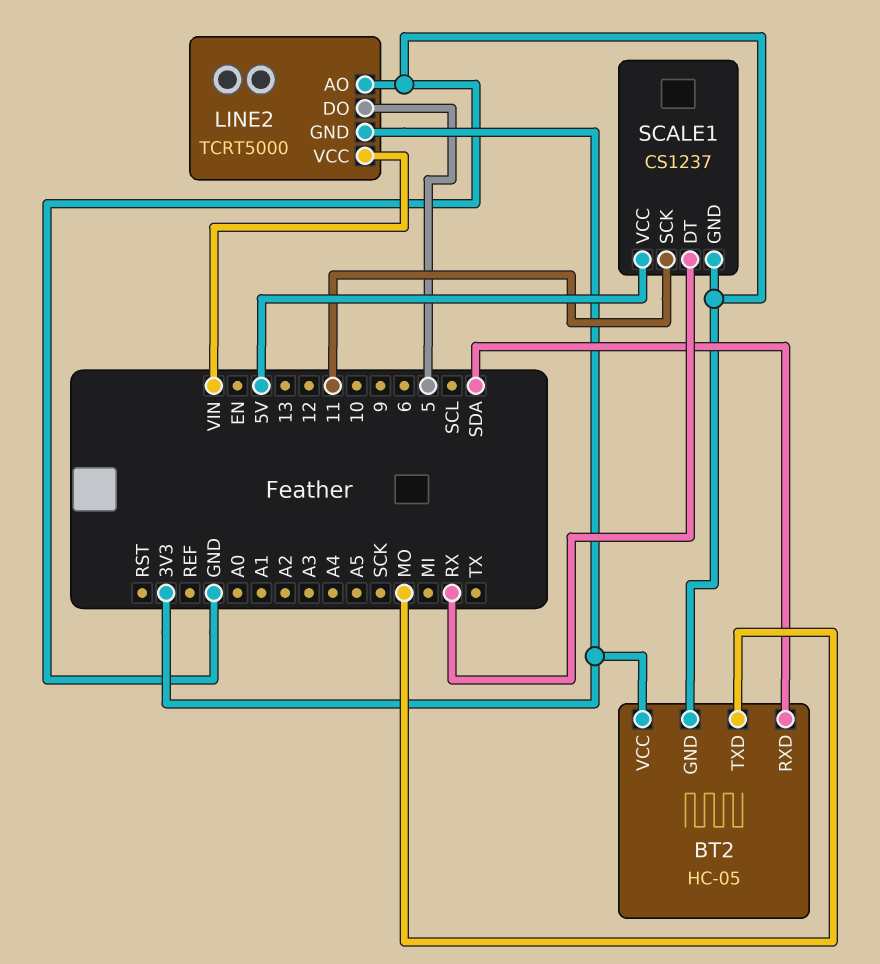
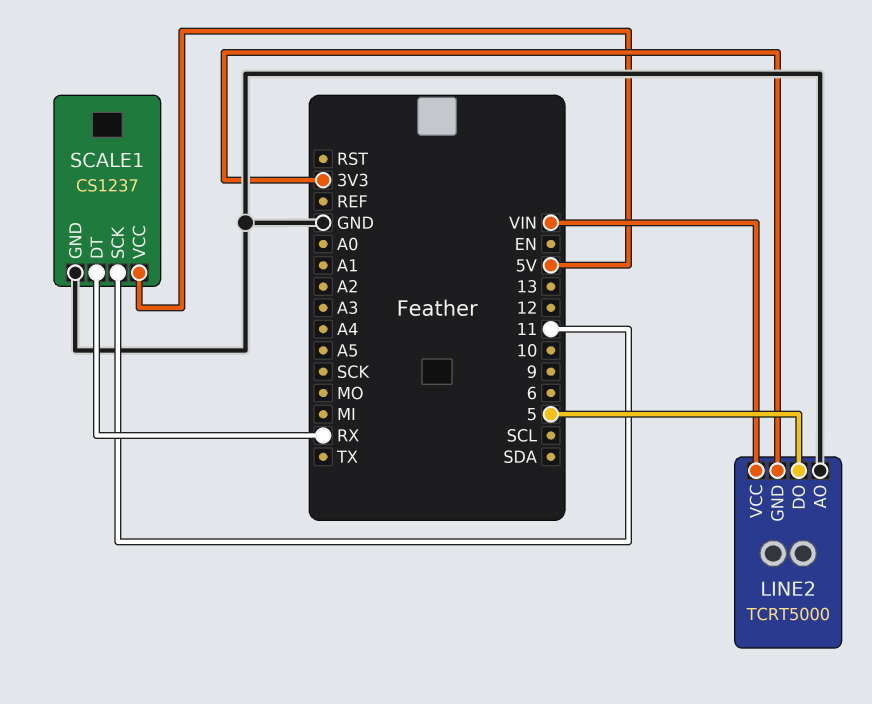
BT2: HC-05 -> none
BT2 pin GND: GND -> none
BT2 pin RXD: SDA -> none
BT2 pin TXD: MO -> none
BT2 pin VCC: 3V3 -> none

